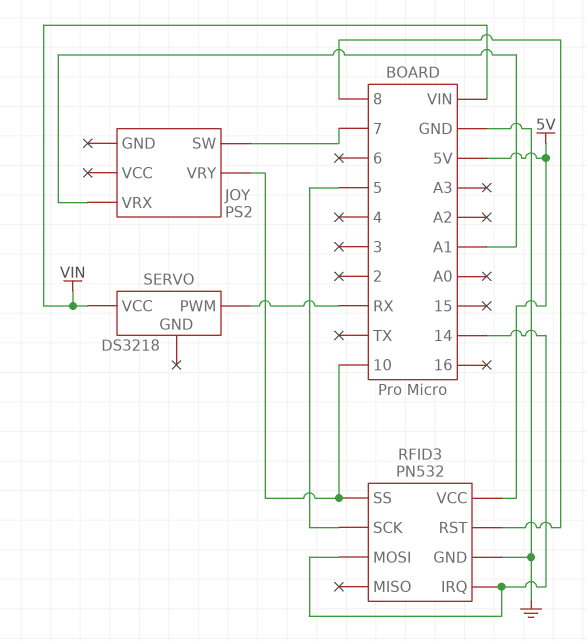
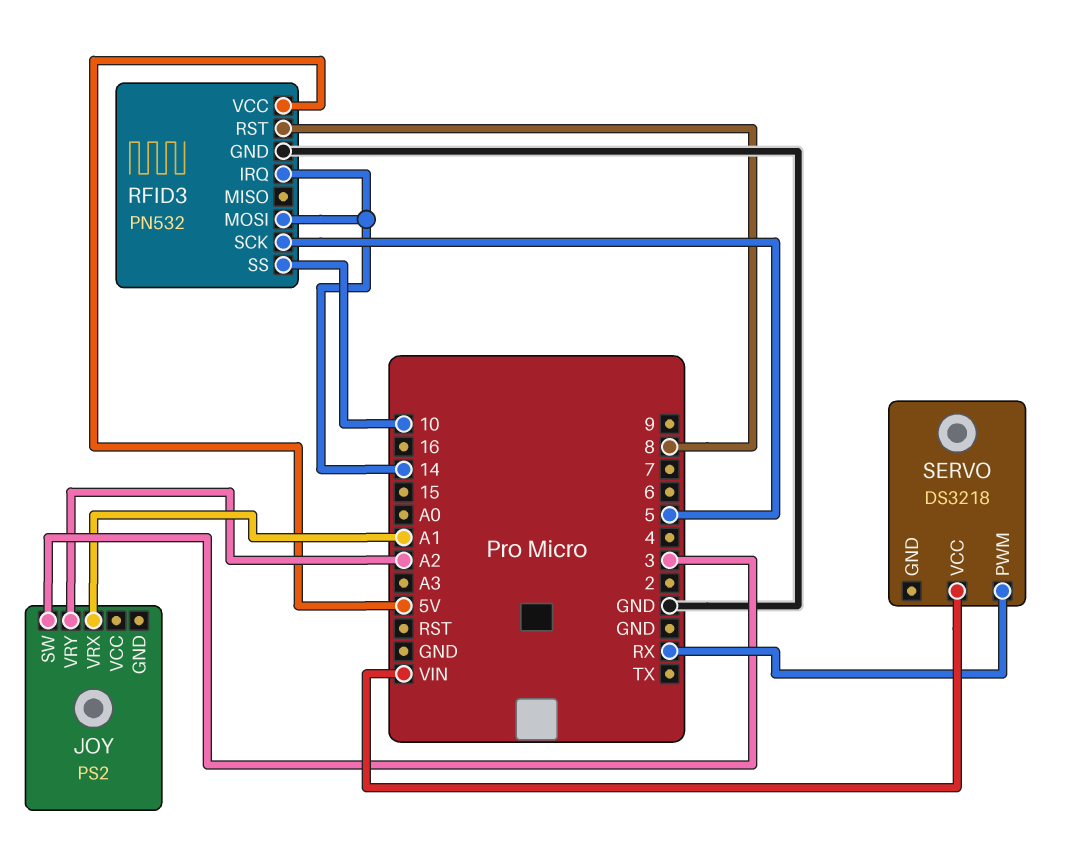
JOY pin SW: 7 -> 3
JOY pin VRY: 10 -> A2

